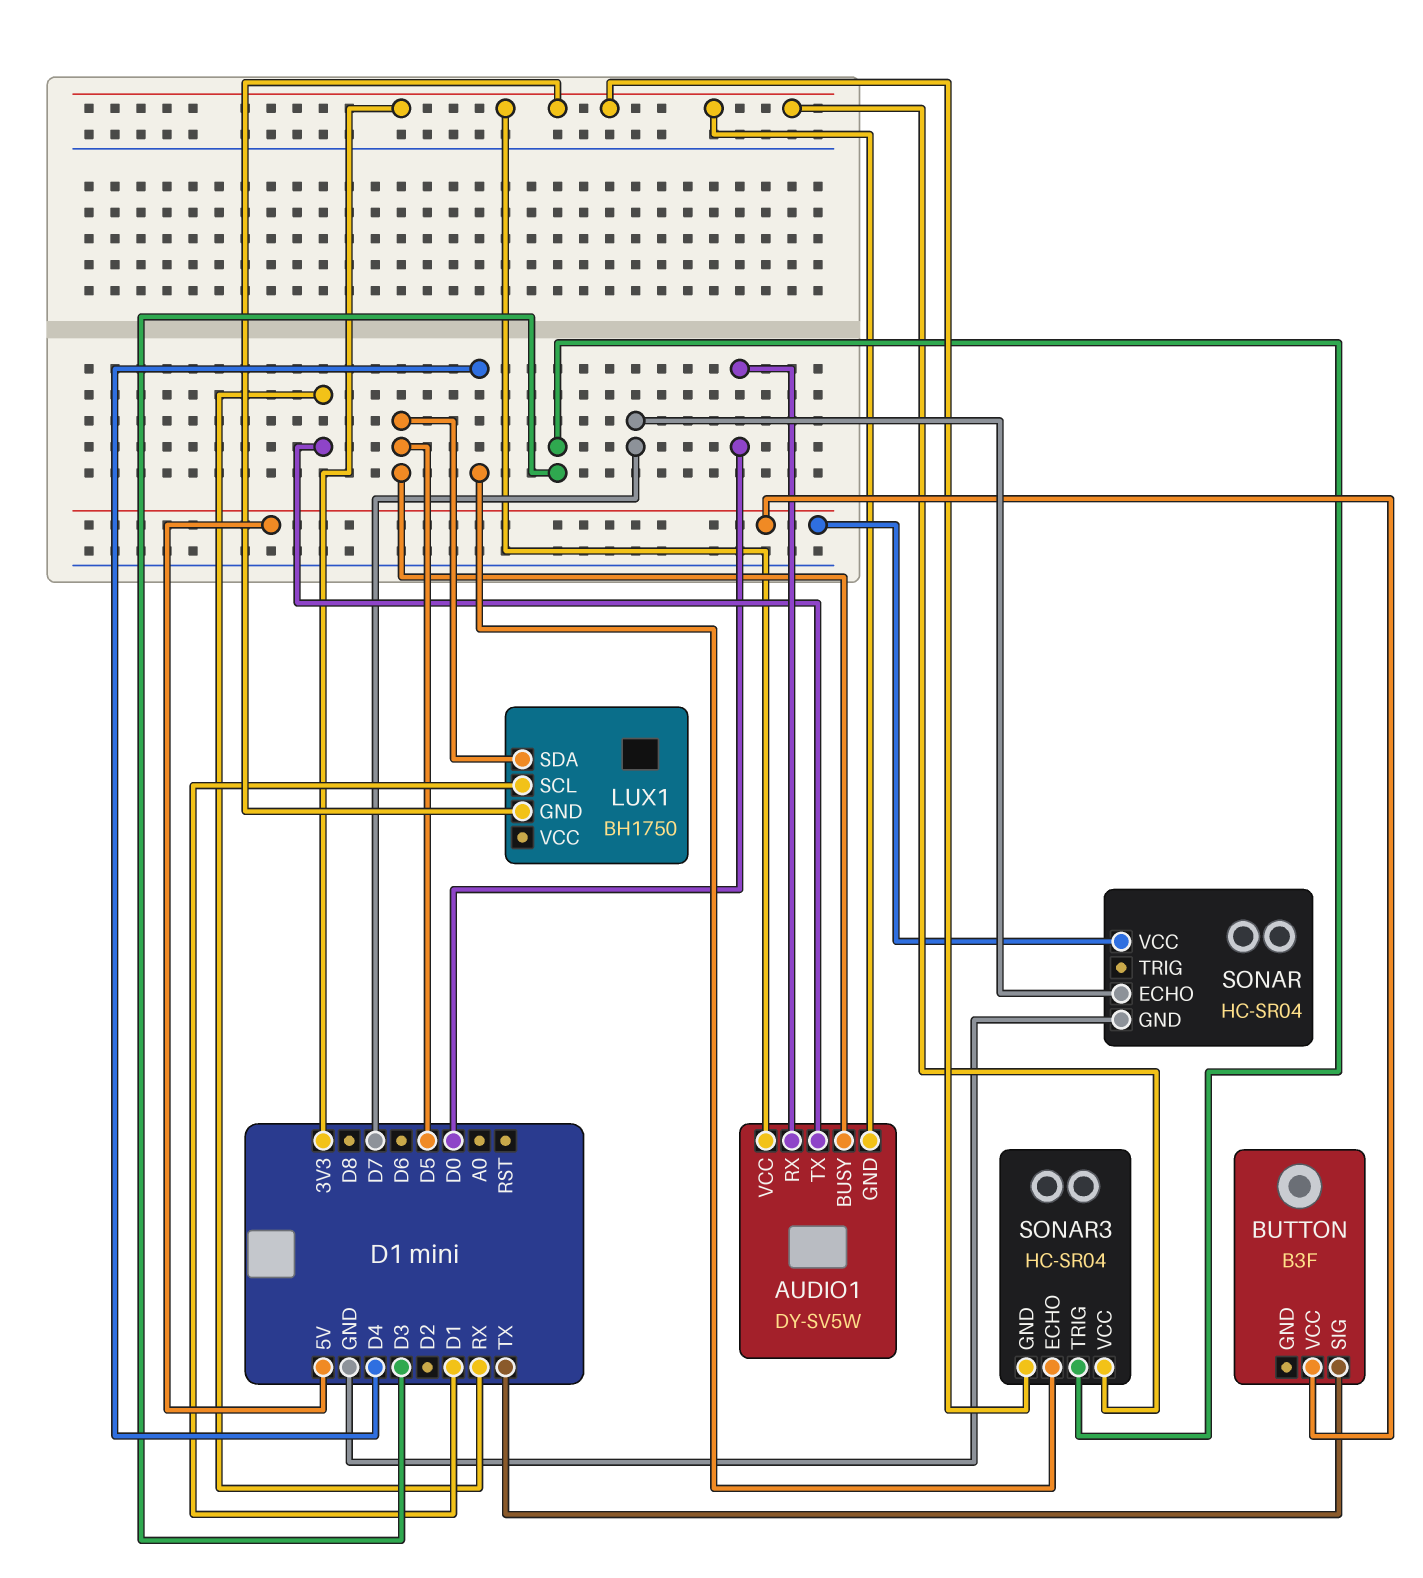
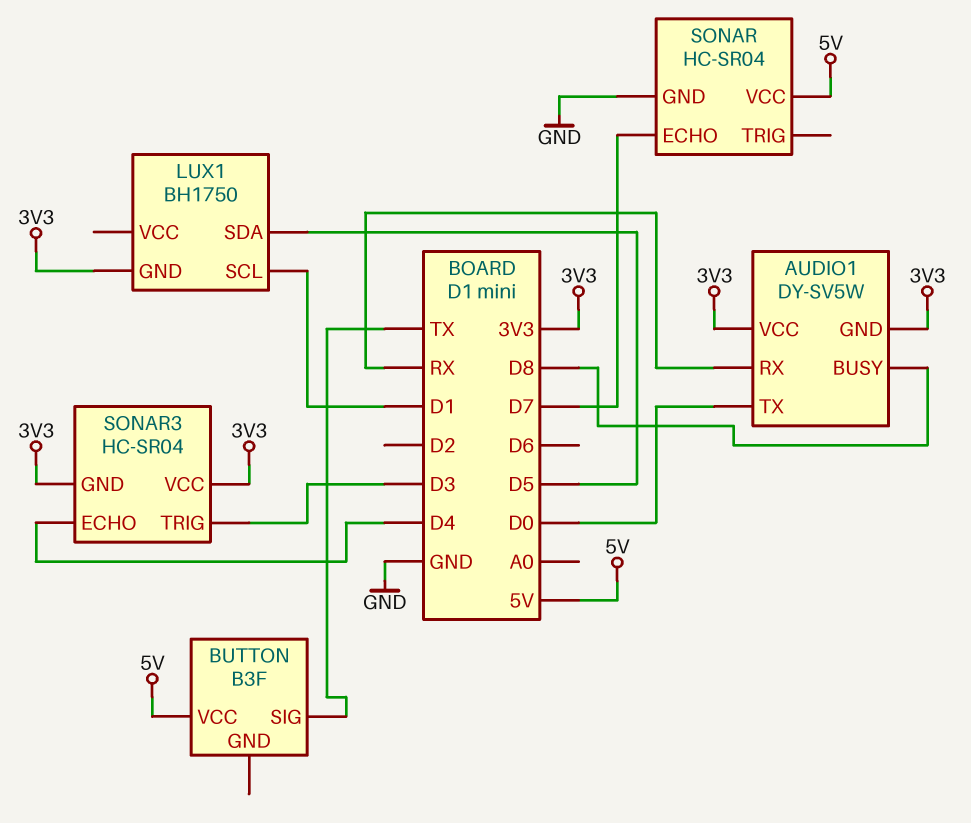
AUDIO1 pin BUSY: D5 -> D8
AUDIO1 pin RX: D0 -> RX
AUDIO1 pin TX: RX -> D0

